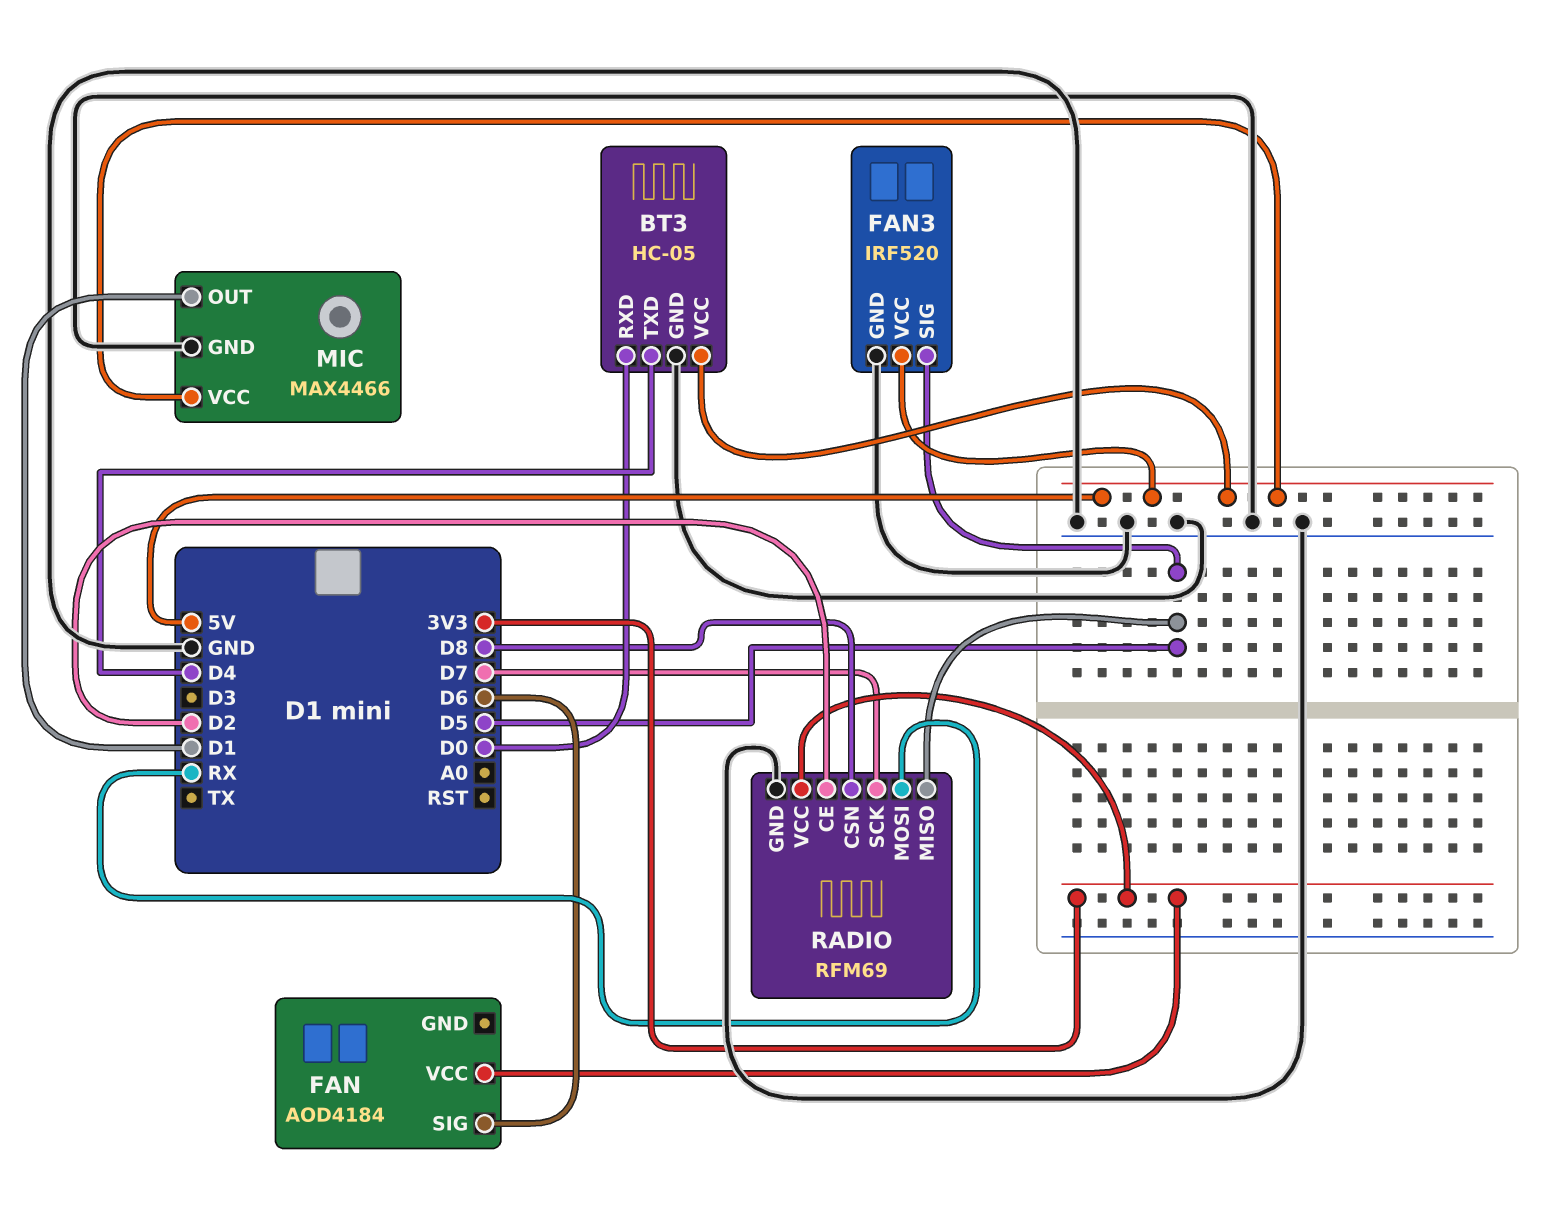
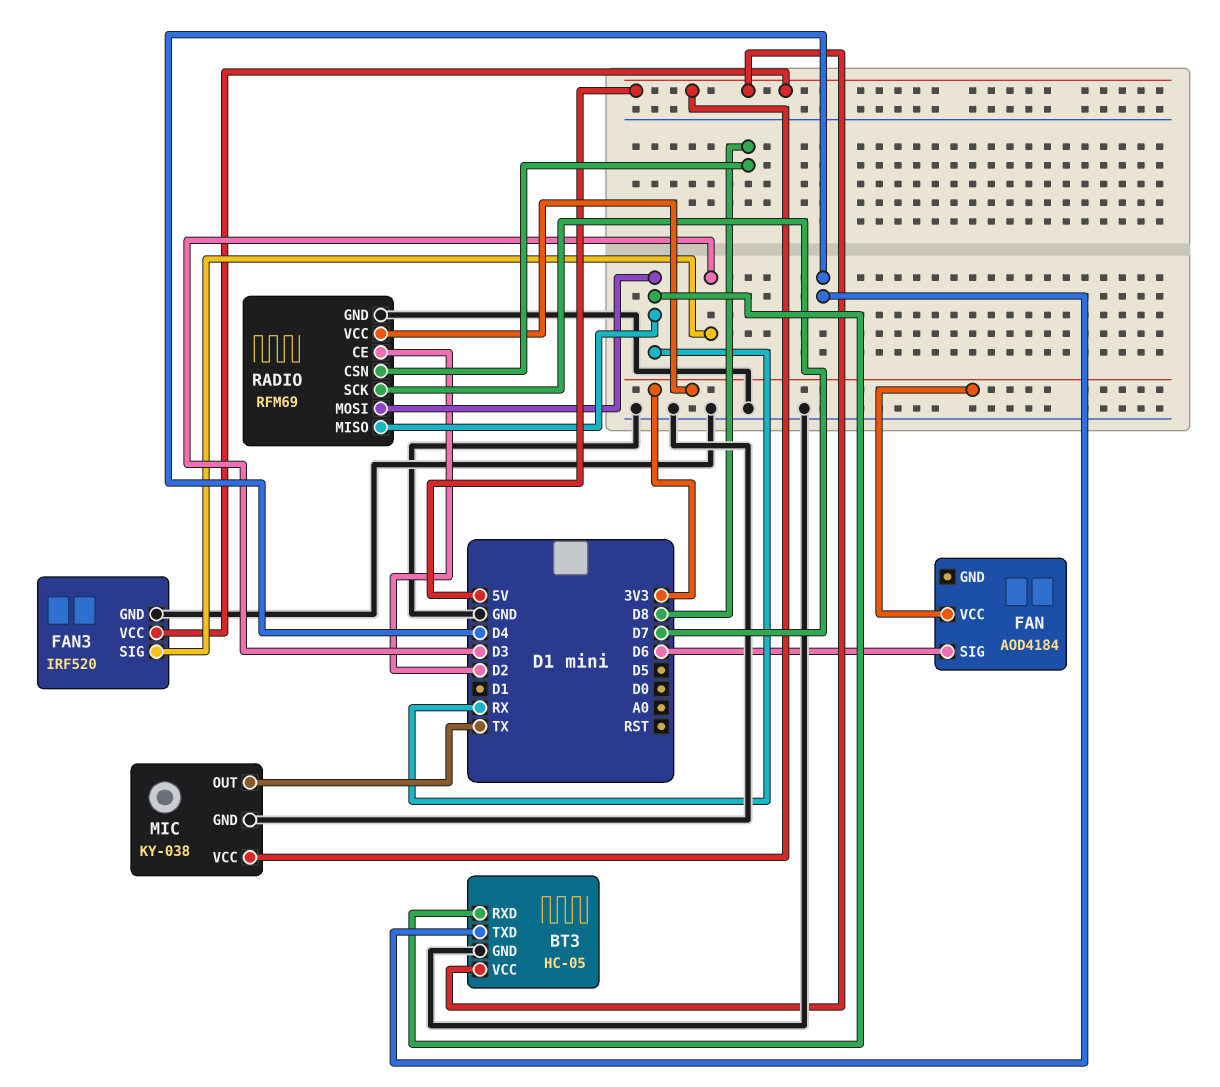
BT3 pin RXD: D0 -> RX
FAN3 pin SIG: D5 -> D3
MIC: MAX4466 -> KY-038
MIC pin OUT: D1 -> TX
RADIO pin MISO: D5 -> RX

